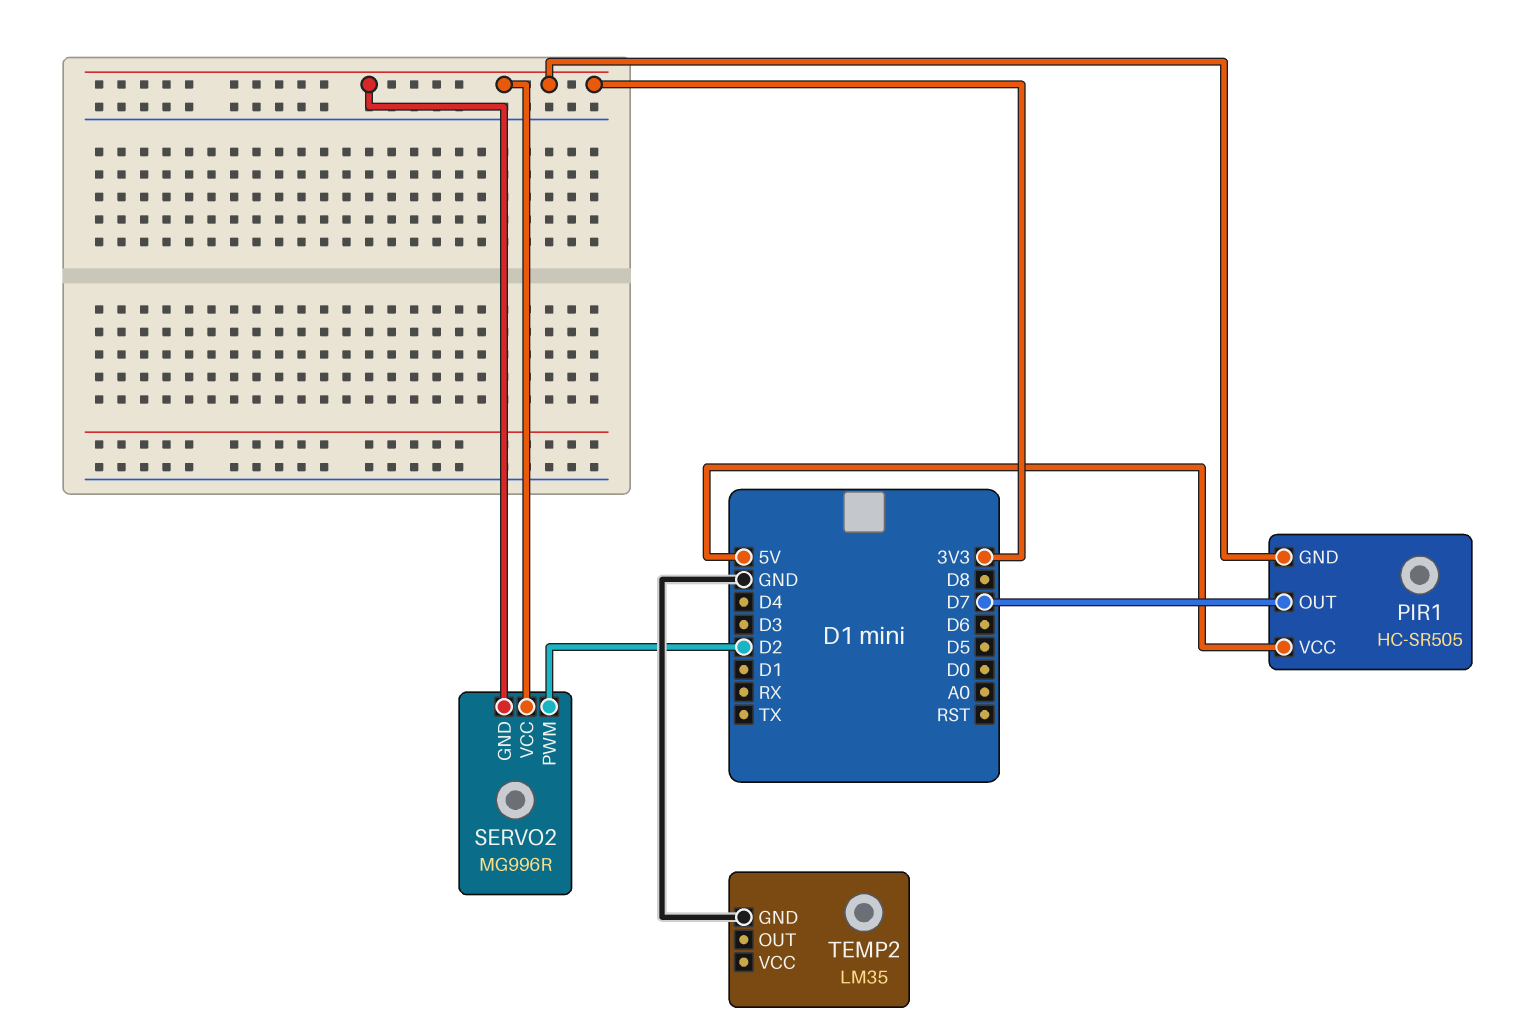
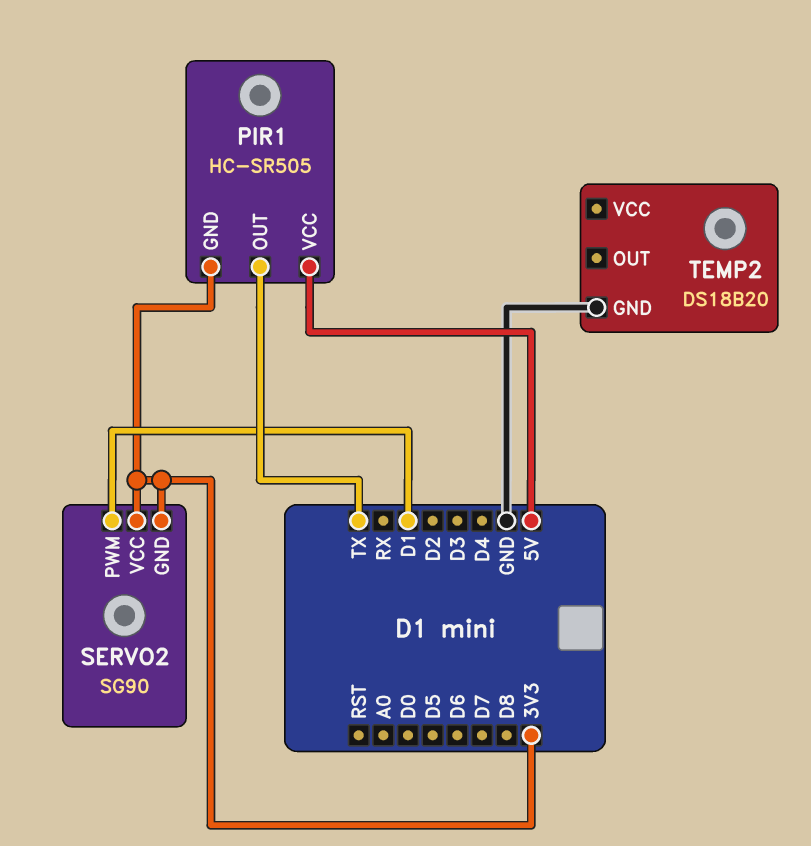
PIR1 pin OUT: D7 -> TX
SERVO2: MG996R -> SG90
SERVO2 pin PWM: D2 -> D1
TEMP2: LM35 -> DS18B20

